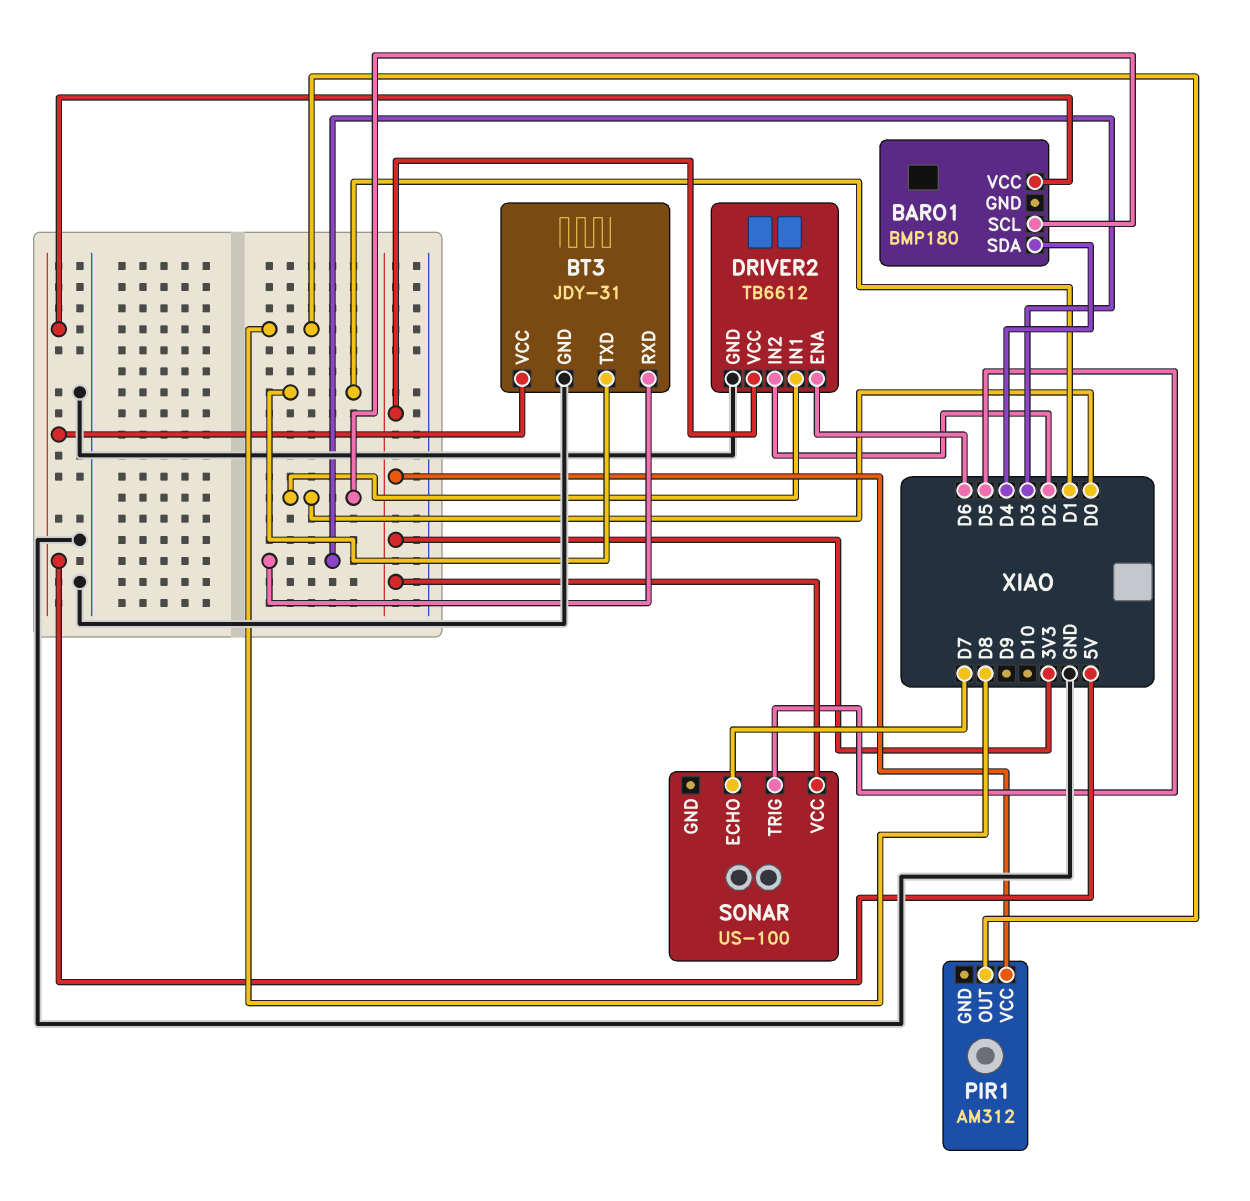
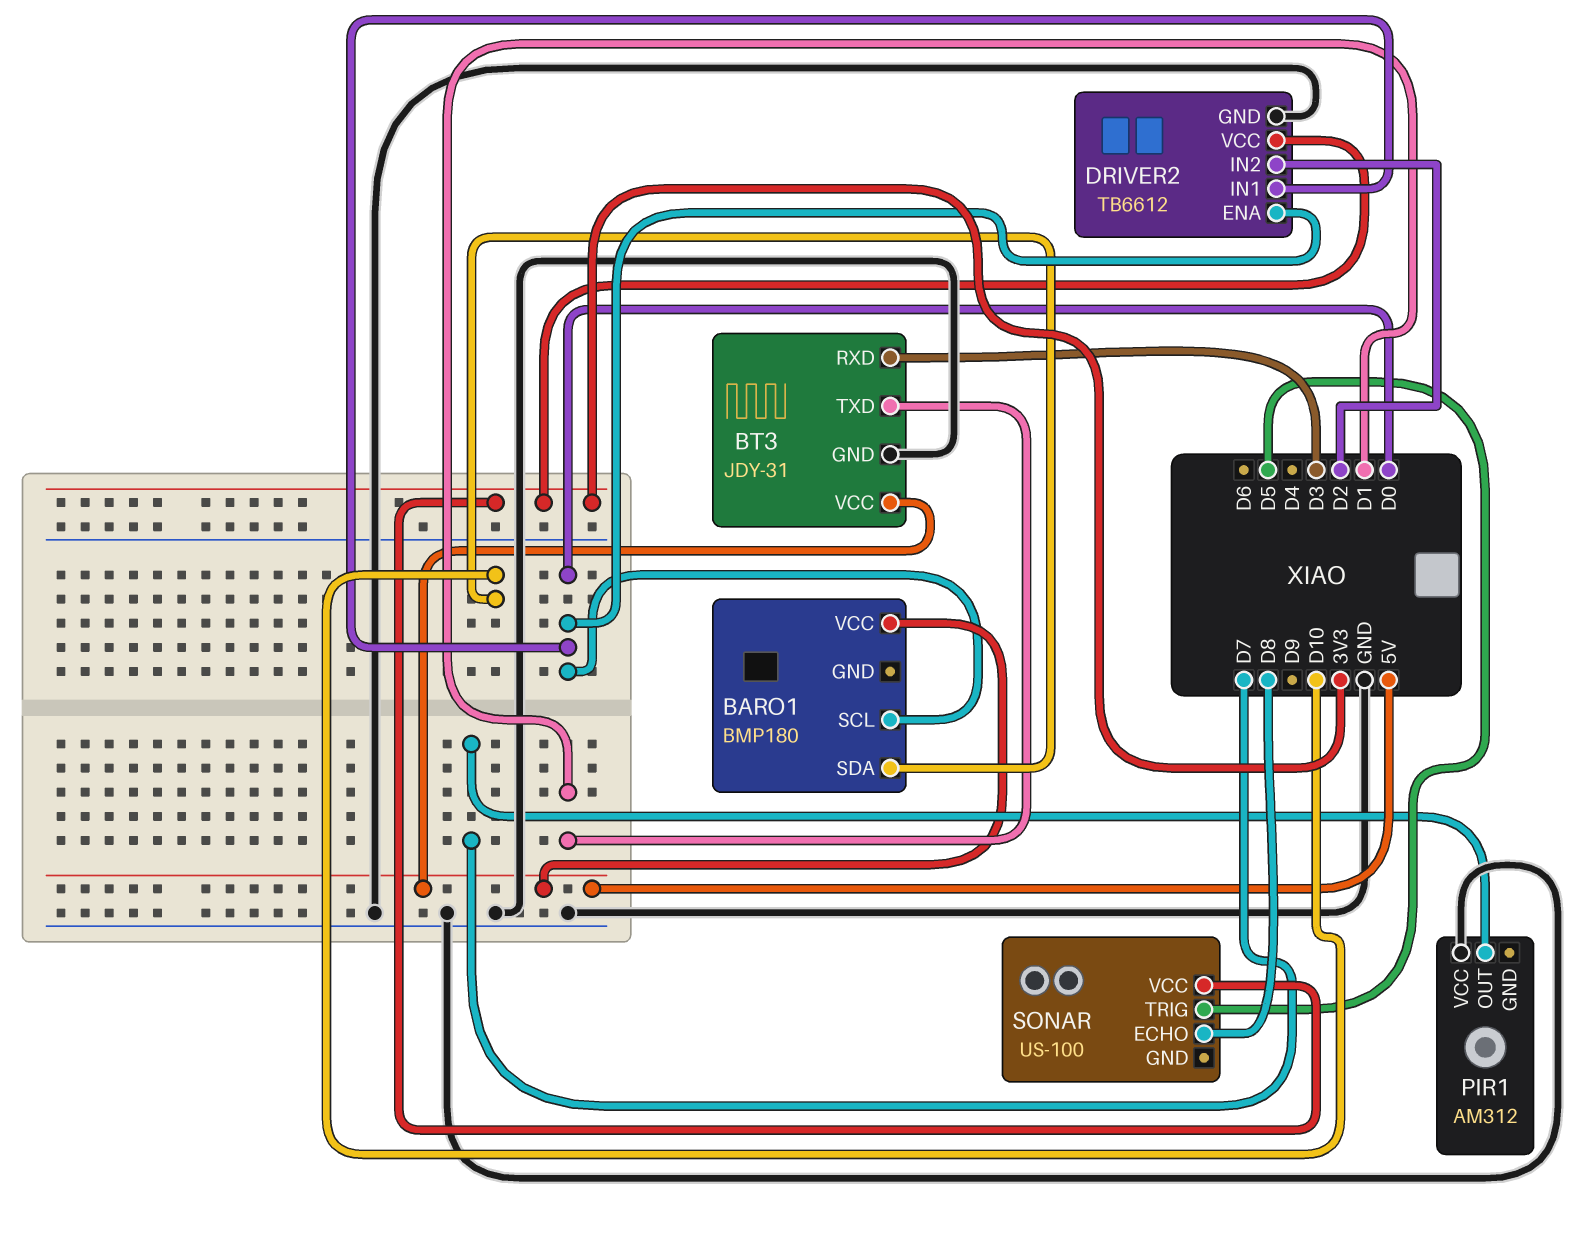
BARO1 pin SDA: D4 -> D10
DRIVER2 pin ENA: D6 -> D0
PIR1 pin OUT: D8 -> D7
PIR1 pin VCC: 3V3 -> GND
SONAR pin ECHO: D7 -> D8

